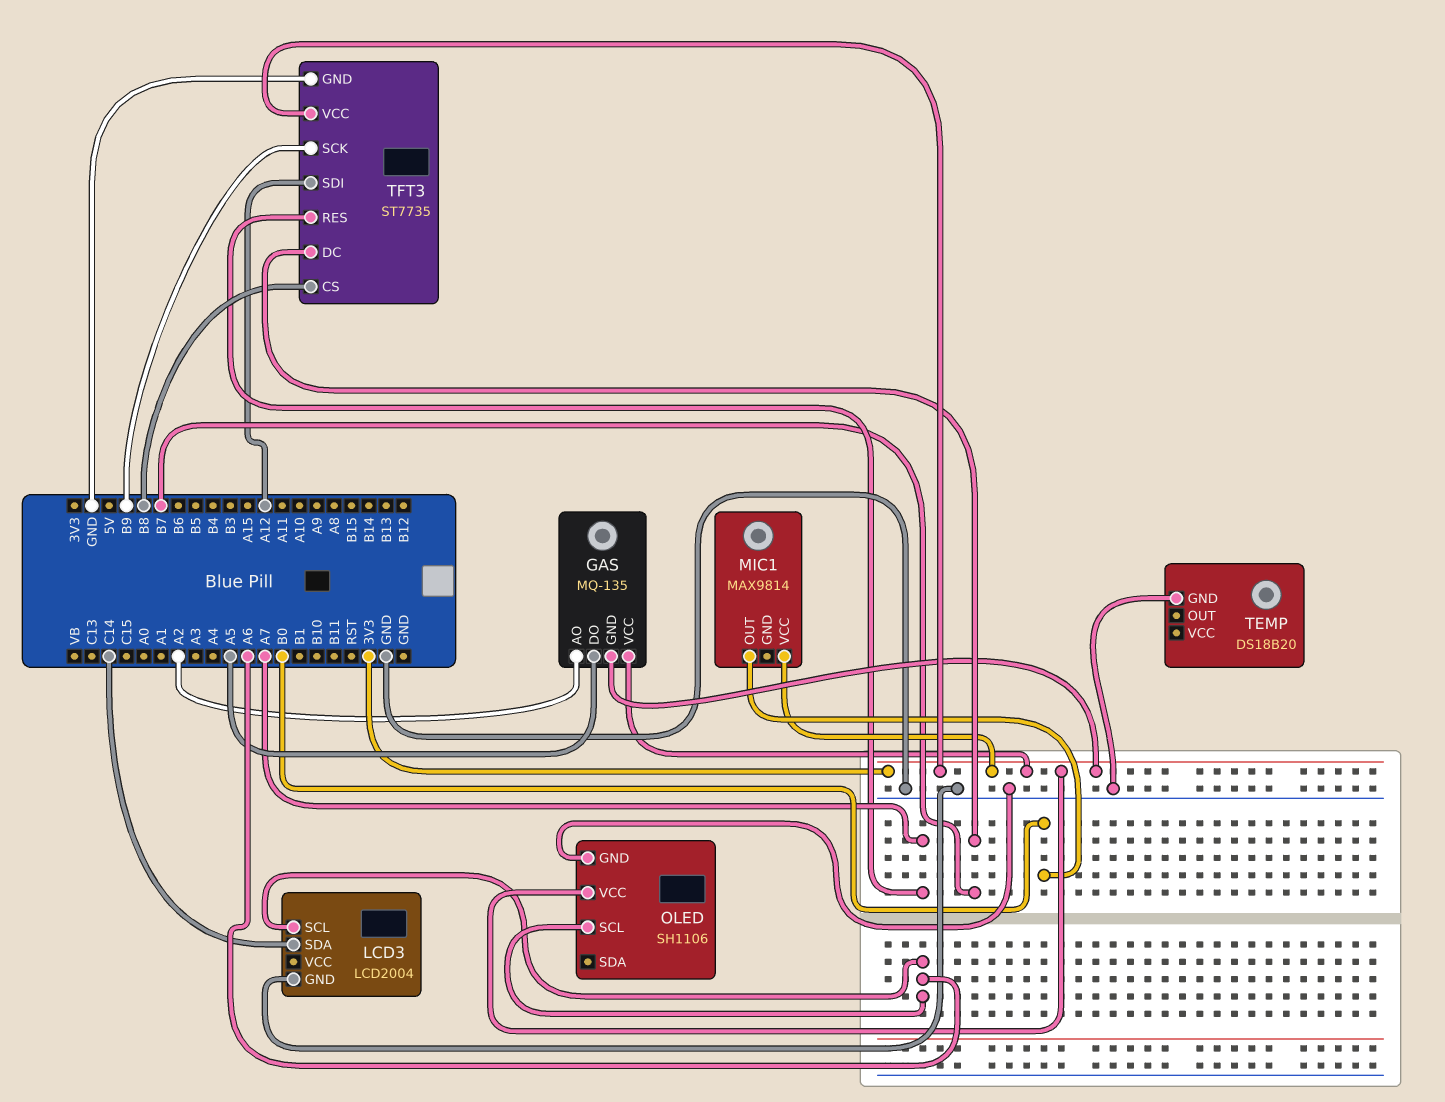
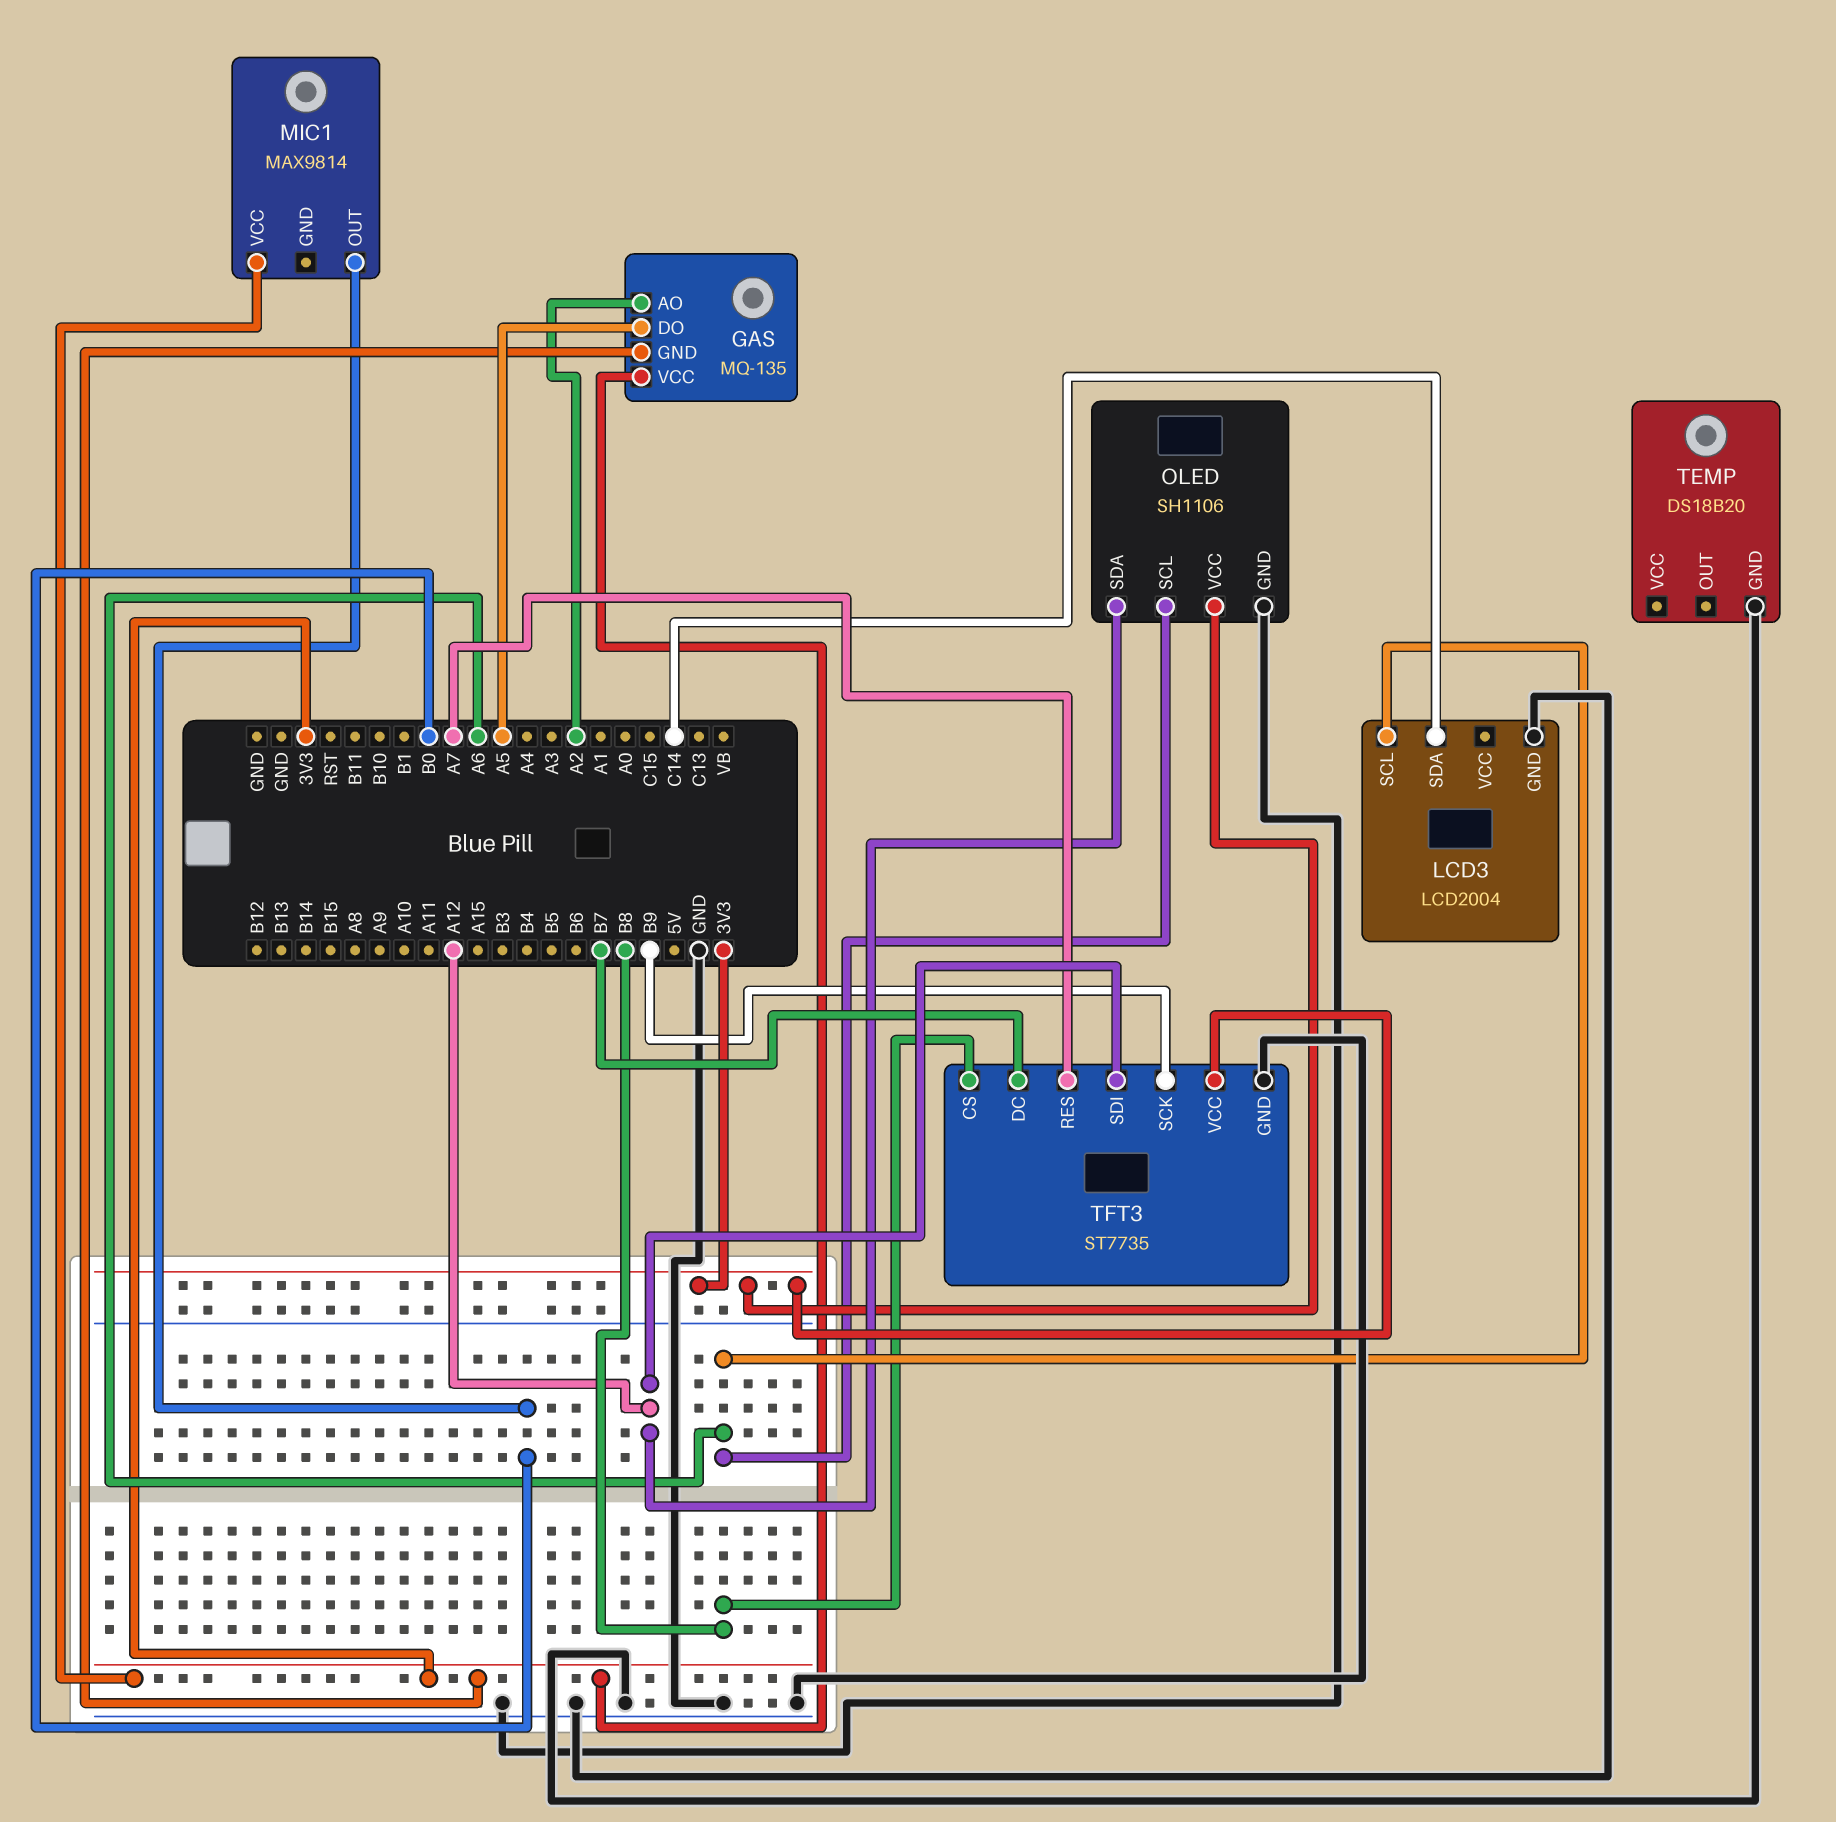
OLED pin SDA: none -> A12

